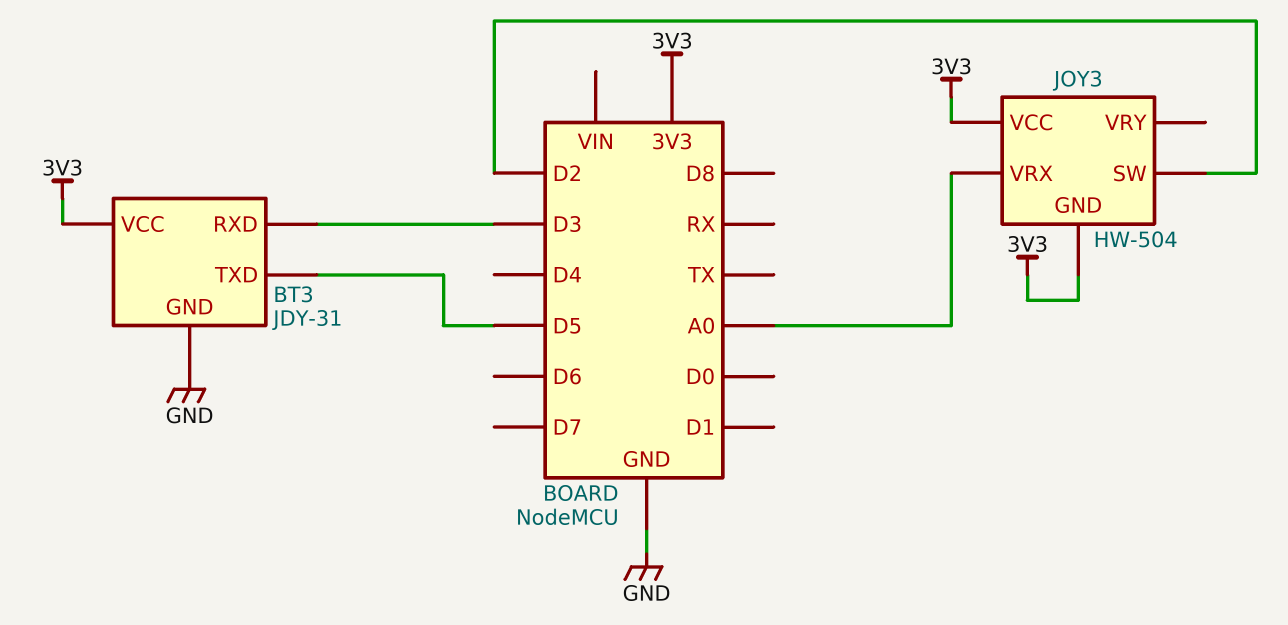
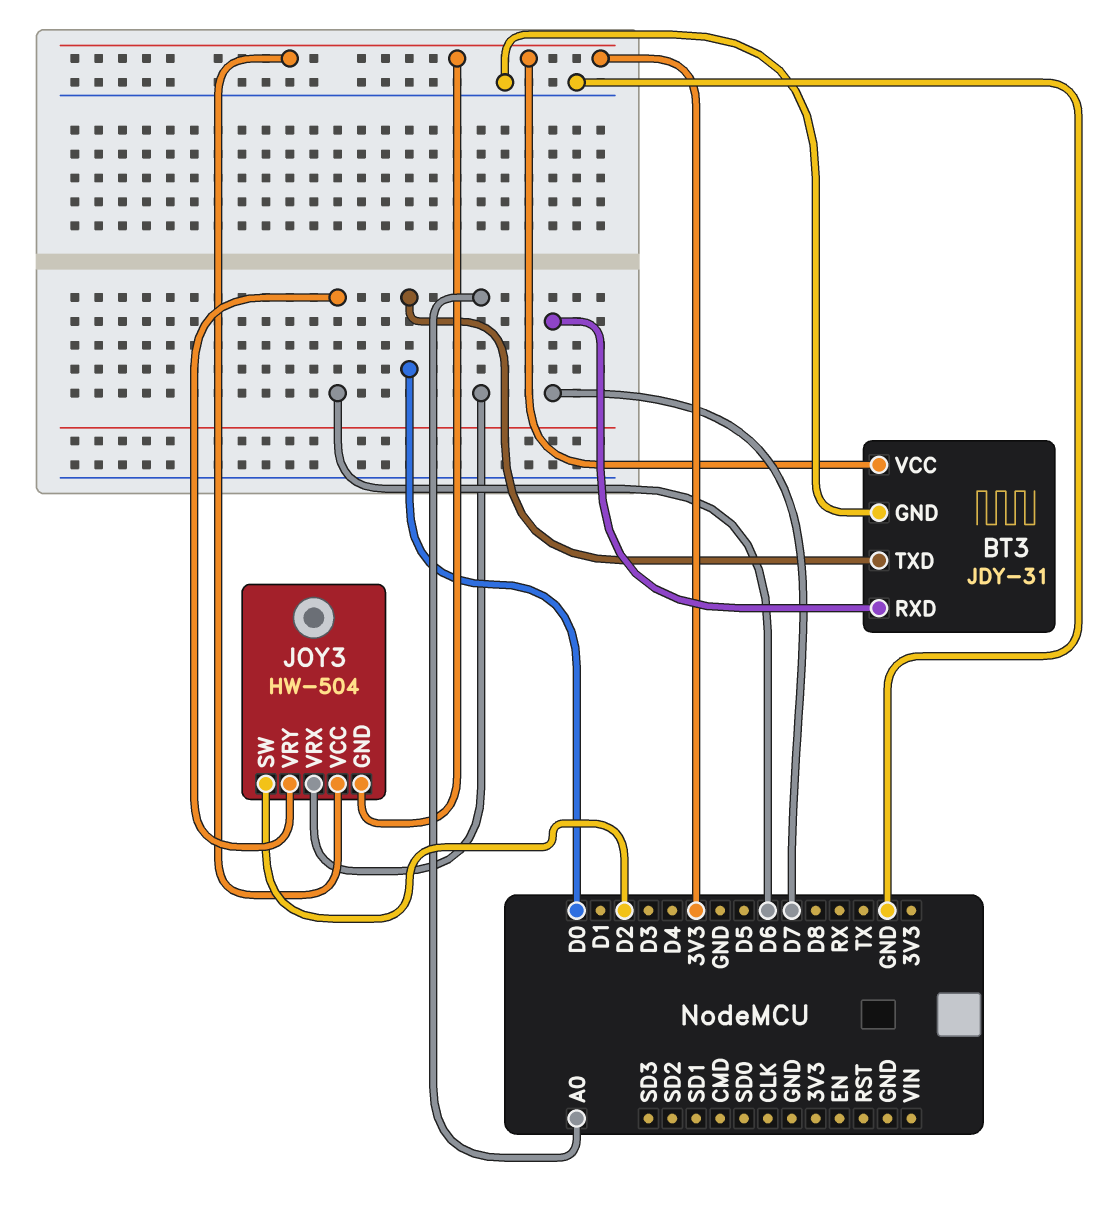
BT3 pin RXD: D3 -> D7
BT3 pin TXD: D5 -> D0
JOY3 pin VRY: none -> D6

